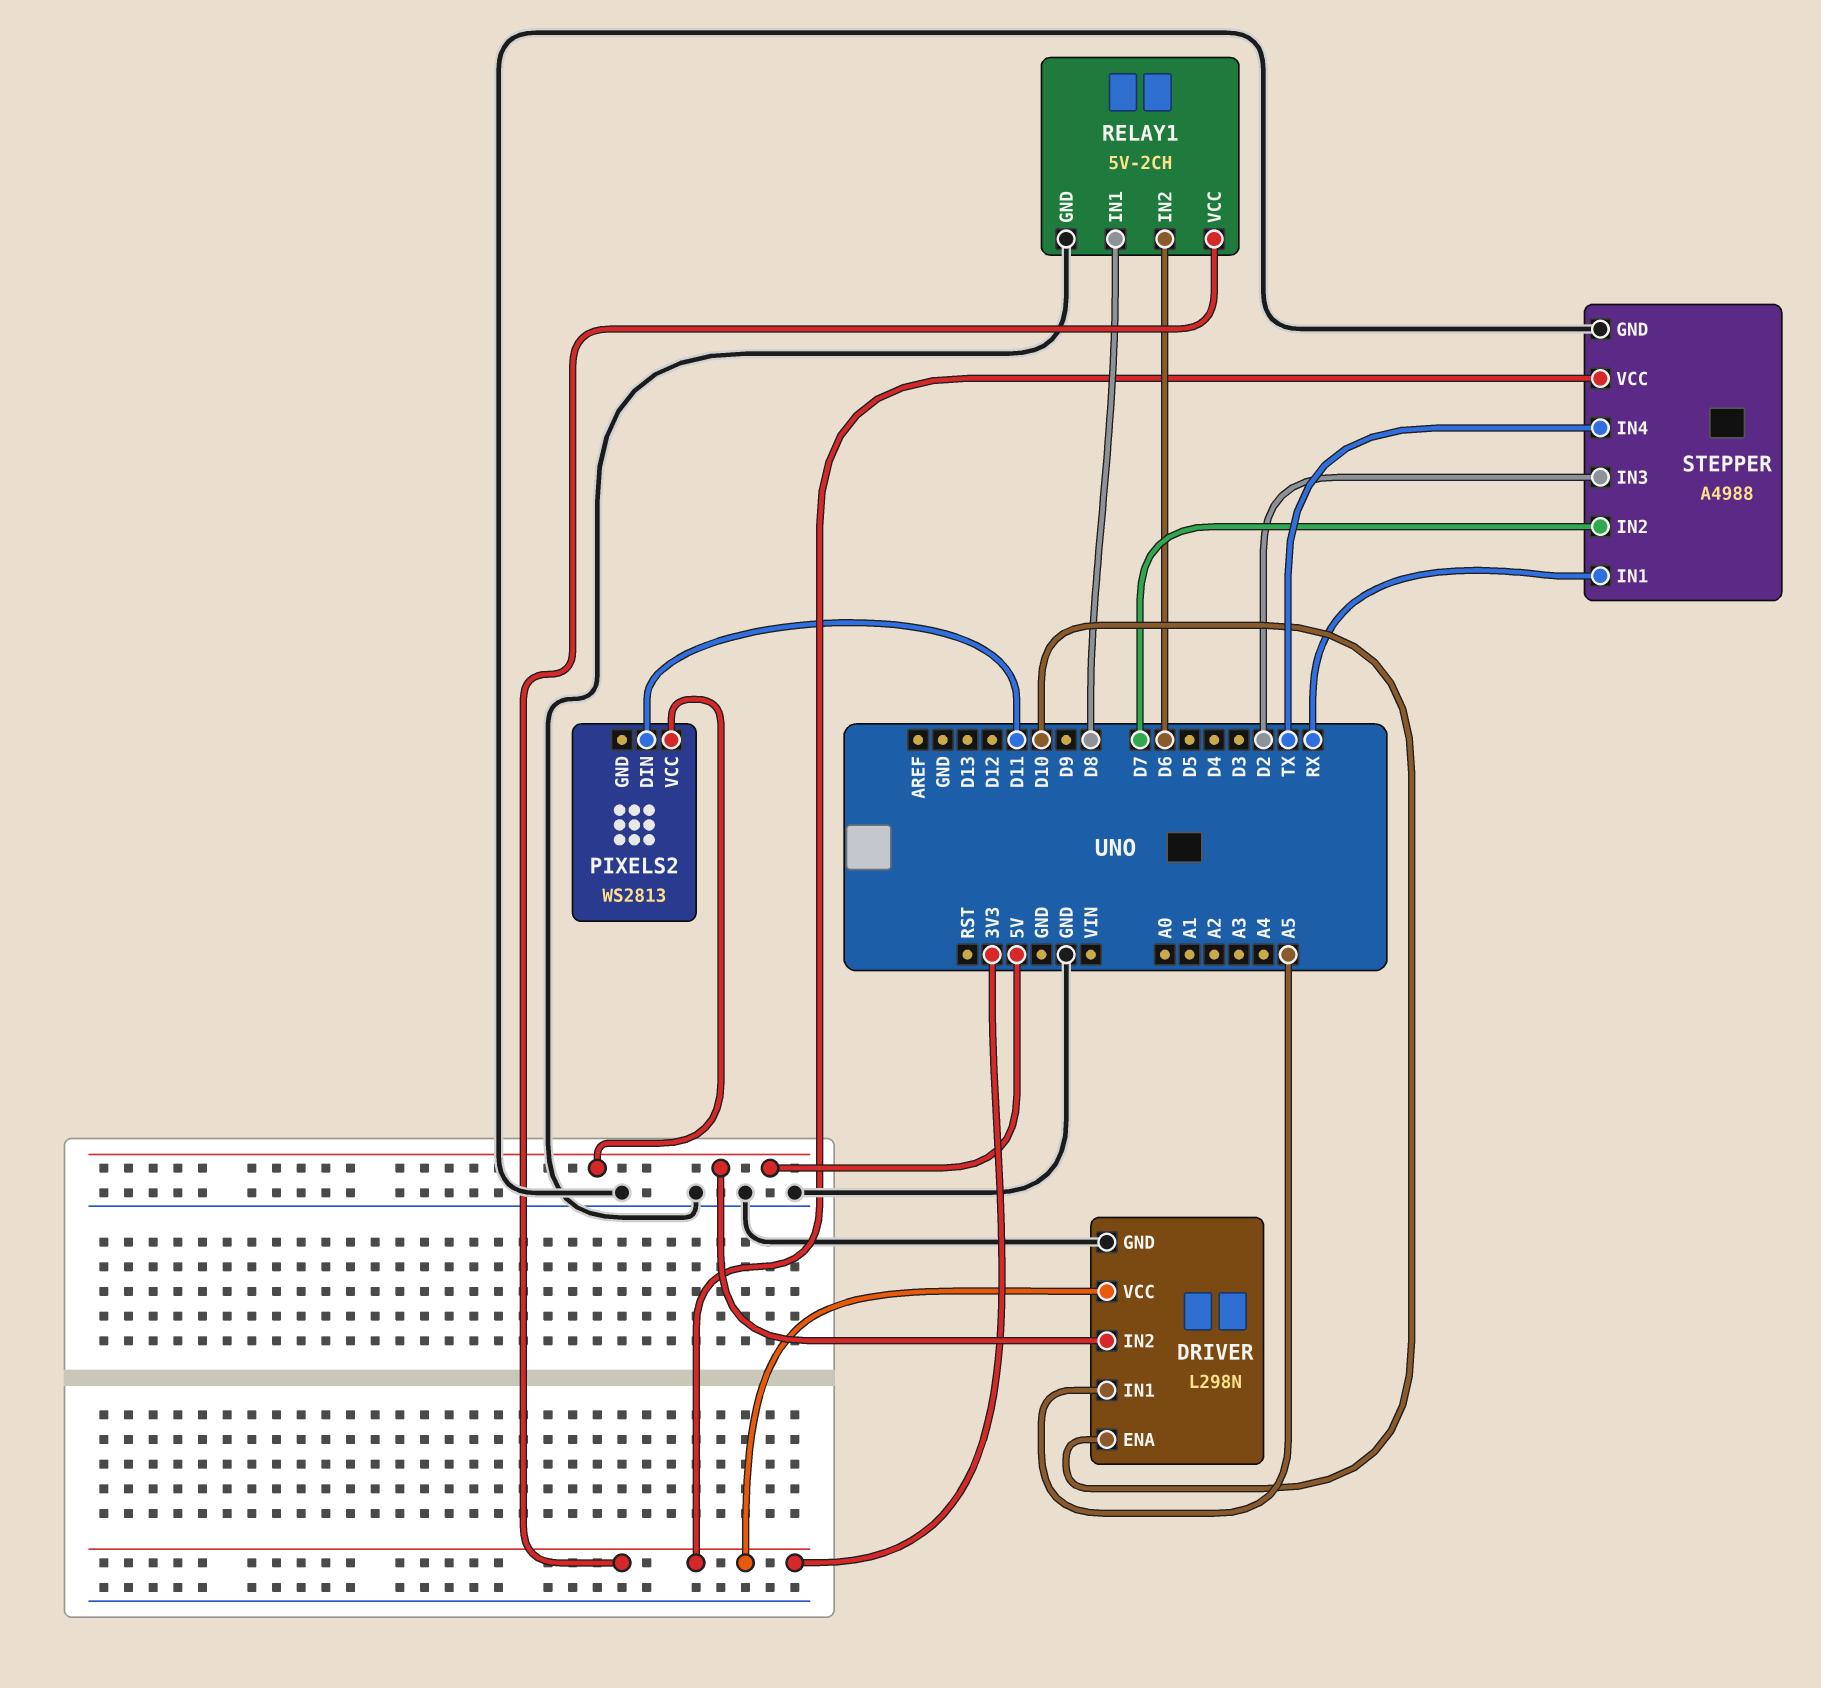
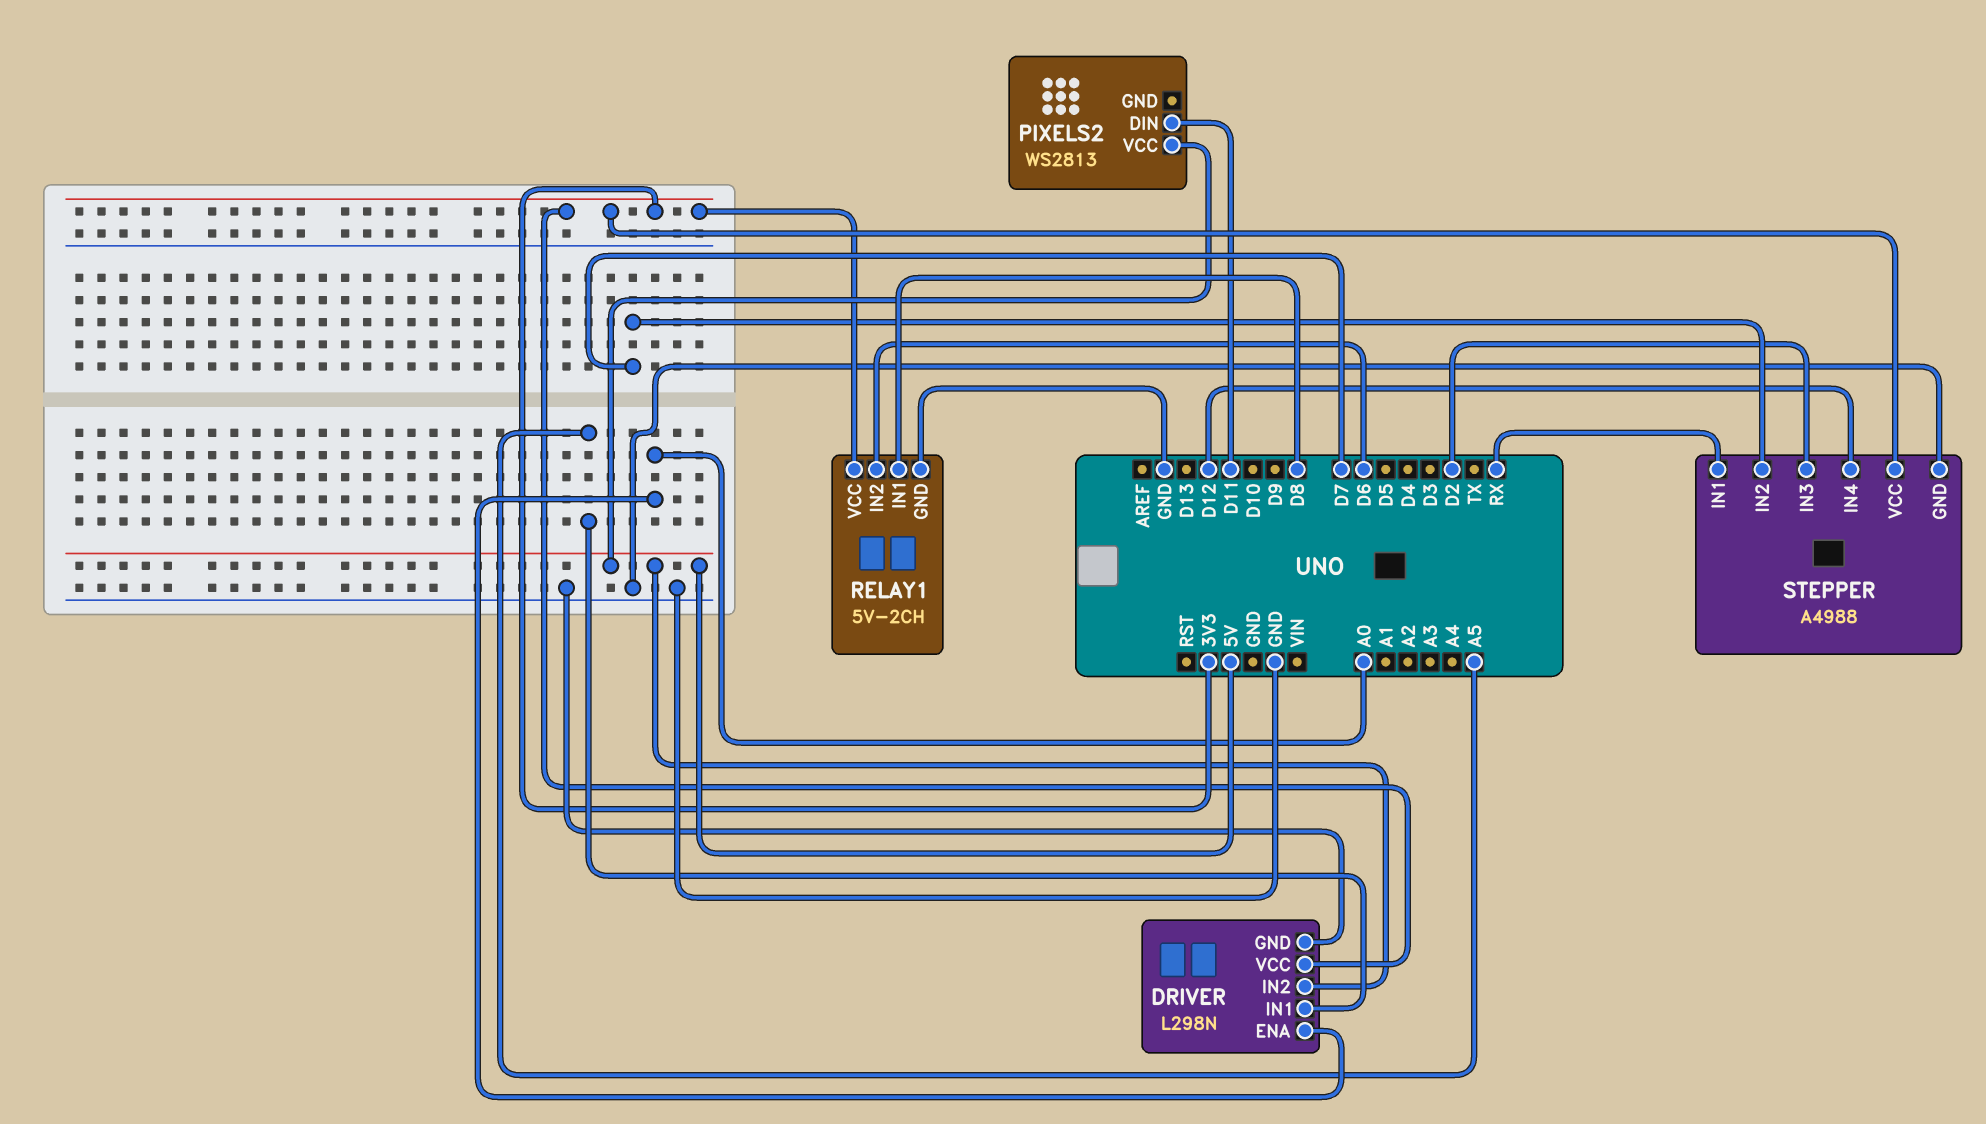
DRIVER pin ENA: D10 -> A0
STEPPER pin IN4: TX -> D12

